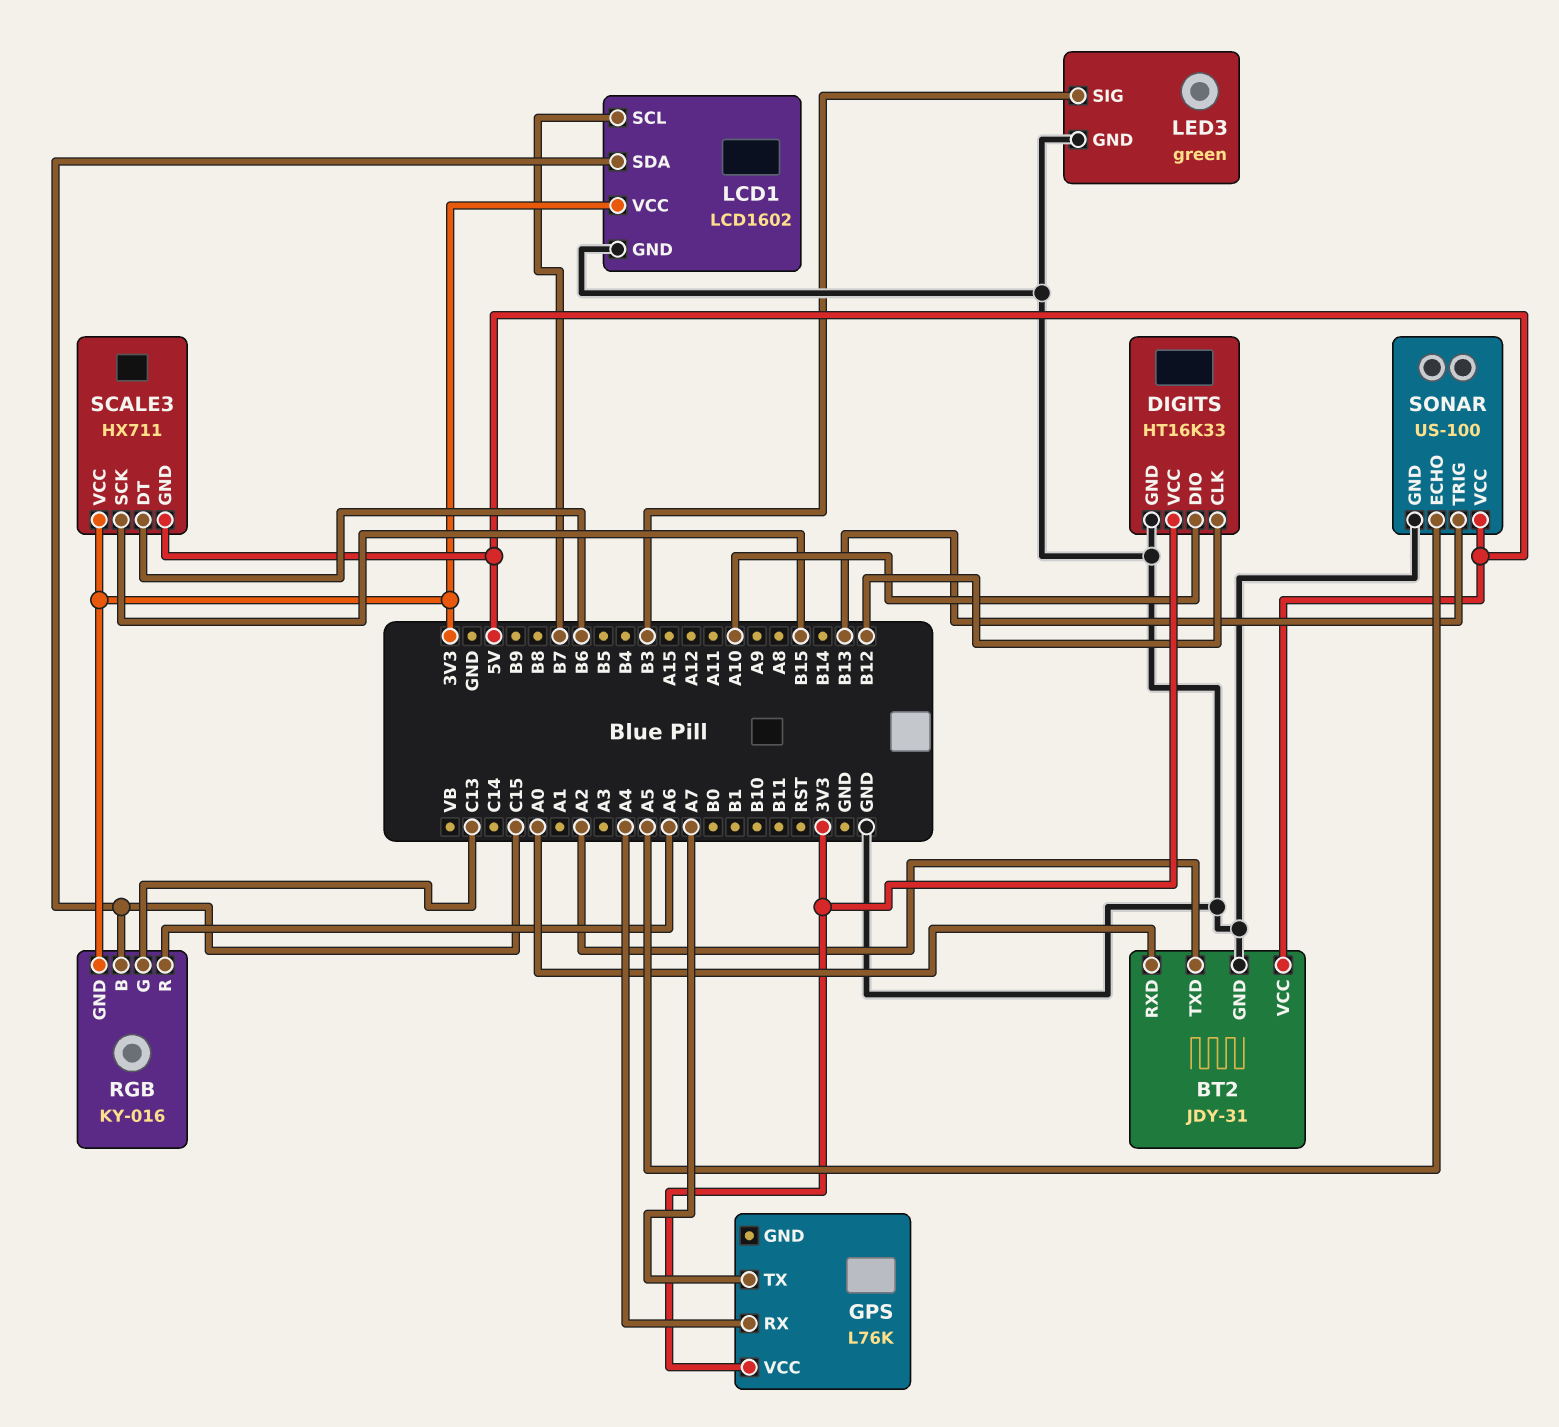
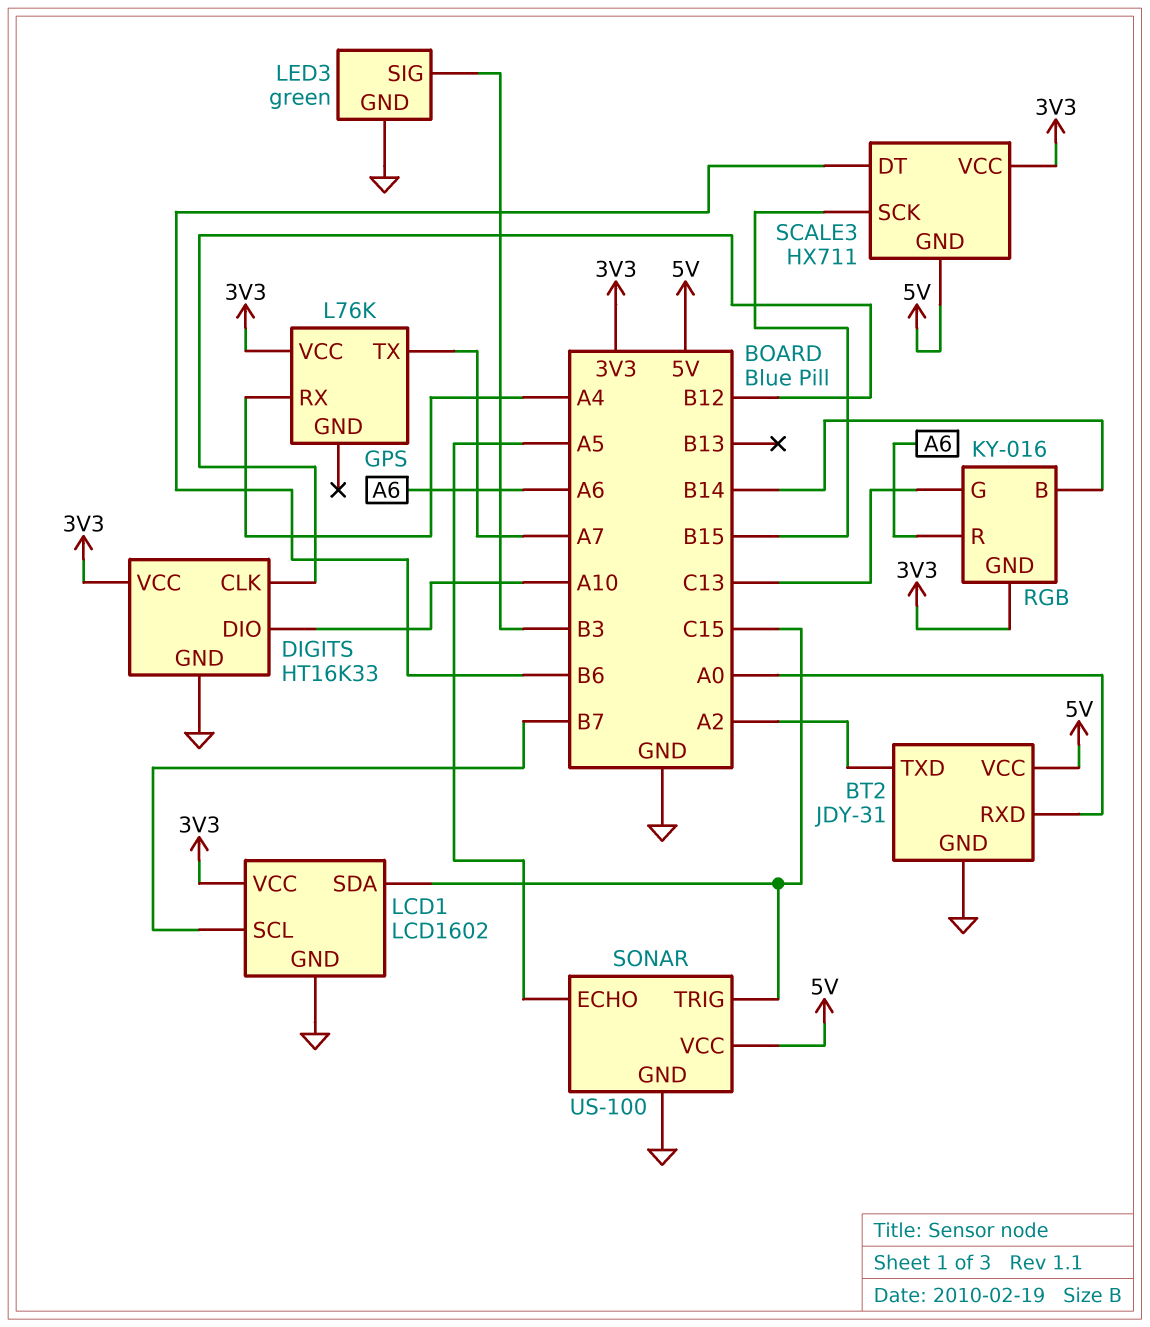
RGB pin B: C15 -> B14
SONAR pin TRIG: B13 -> C15

